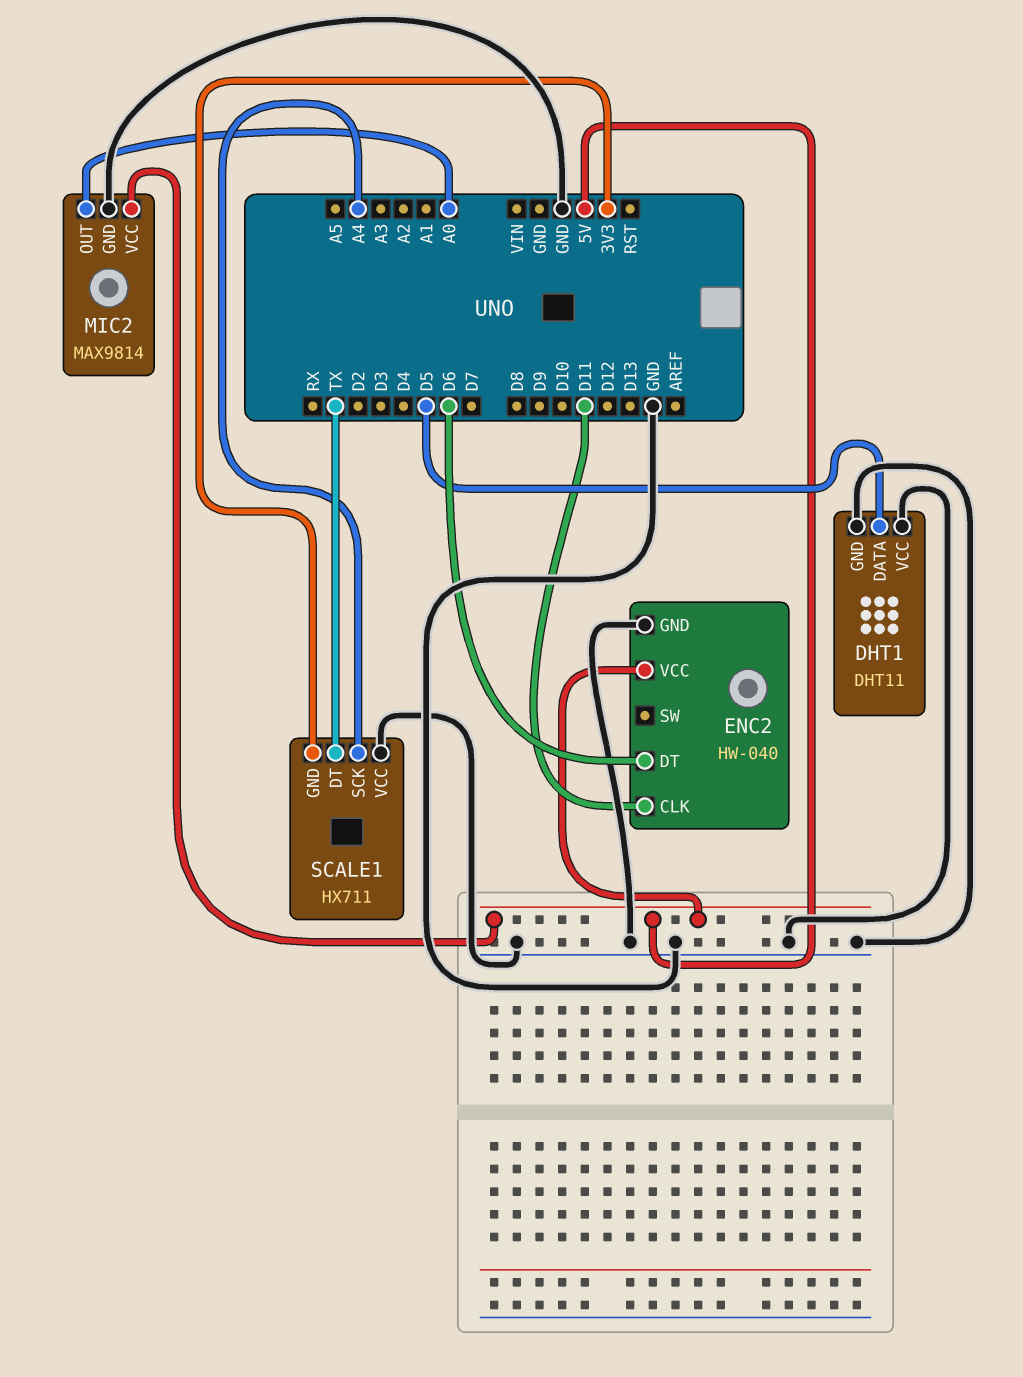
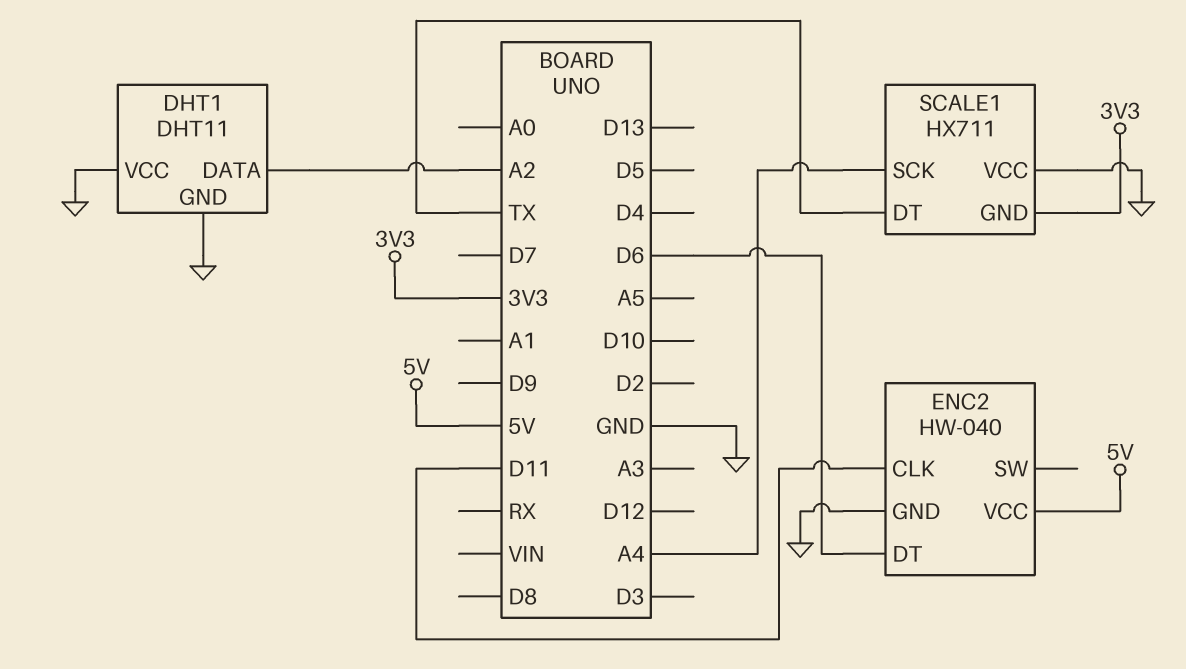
DHT1 pin DATA: D5 -> A2
MIC2: MAX9814 -> none
MIC2 pin GND: GND -> none
MIC2 pin OUT: A0 -> none
MIC2 pin VCC: 5V -> none

